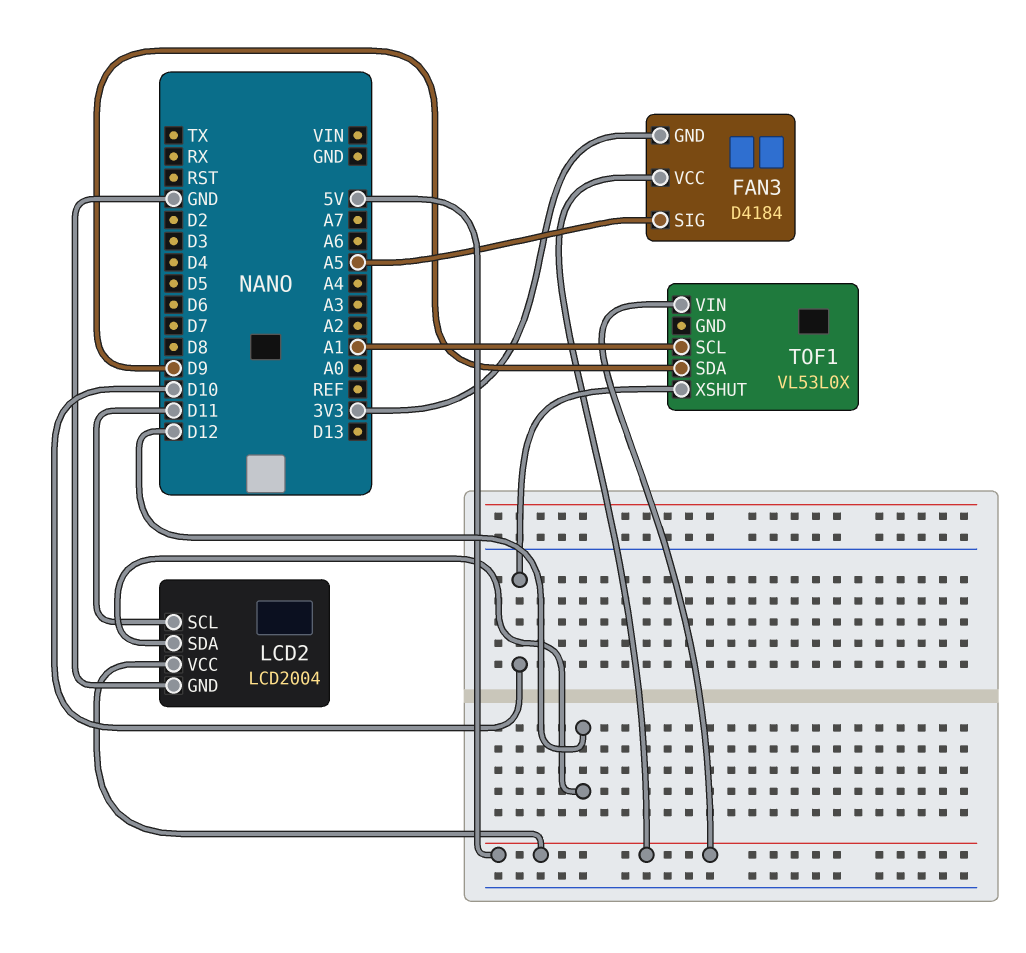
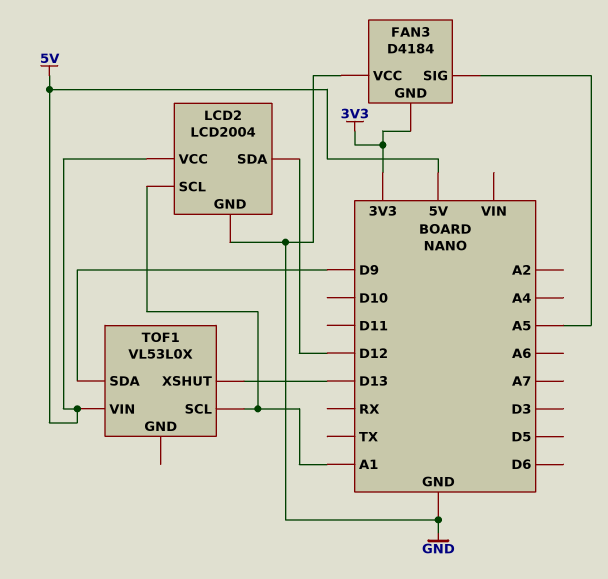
FAN3 pin VCC: 5V -> GND
LCD2 pin SCL: D11 -> A1
TOF1 pin XSHUT: D10 -> D13

